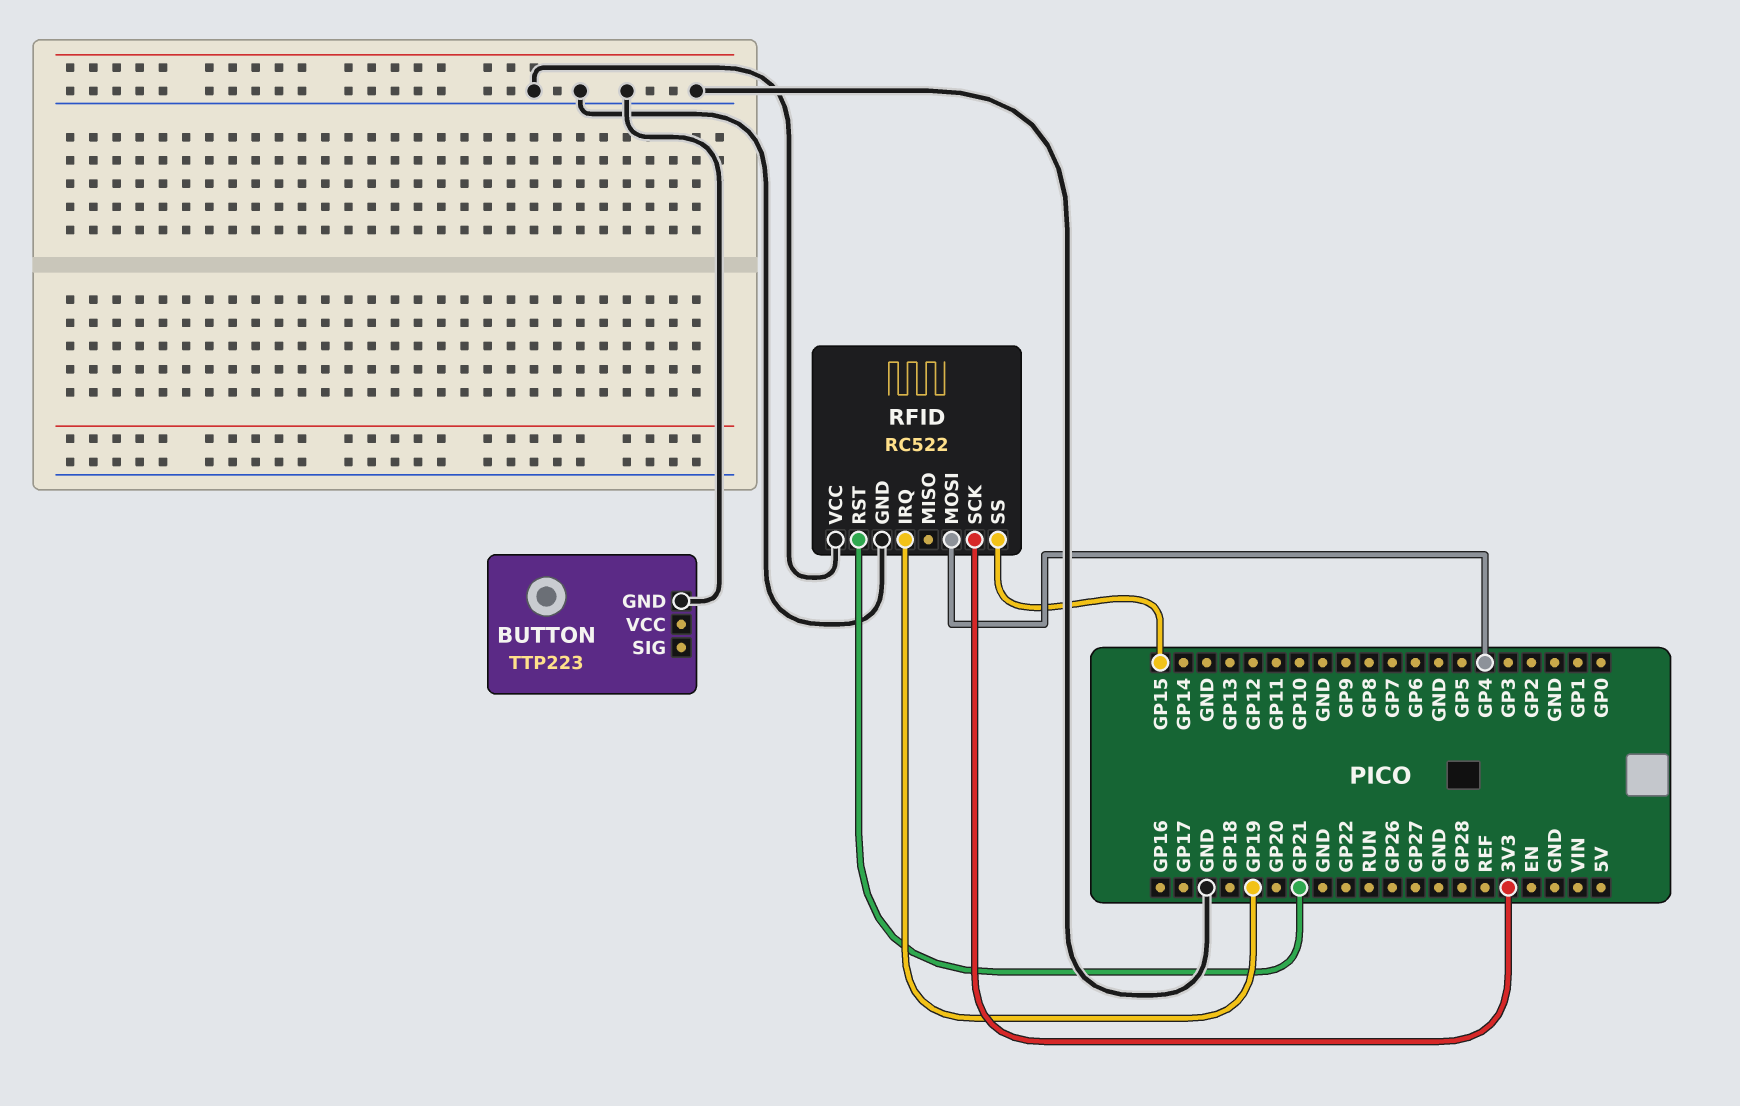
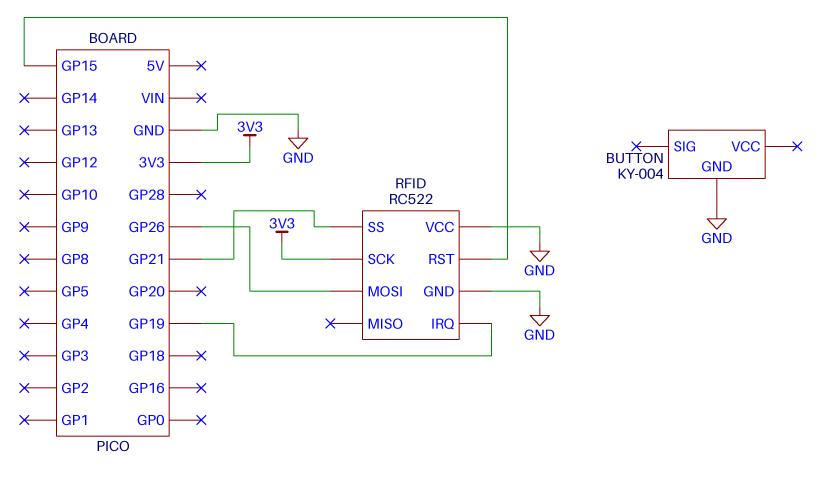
BUTTON: TTP223 -> KY-004
RFID pin MOSI: GP4 -> GP26
RFID pin RST: GP21 -> GP15
RFID pin SS: GP15 -> GP21

